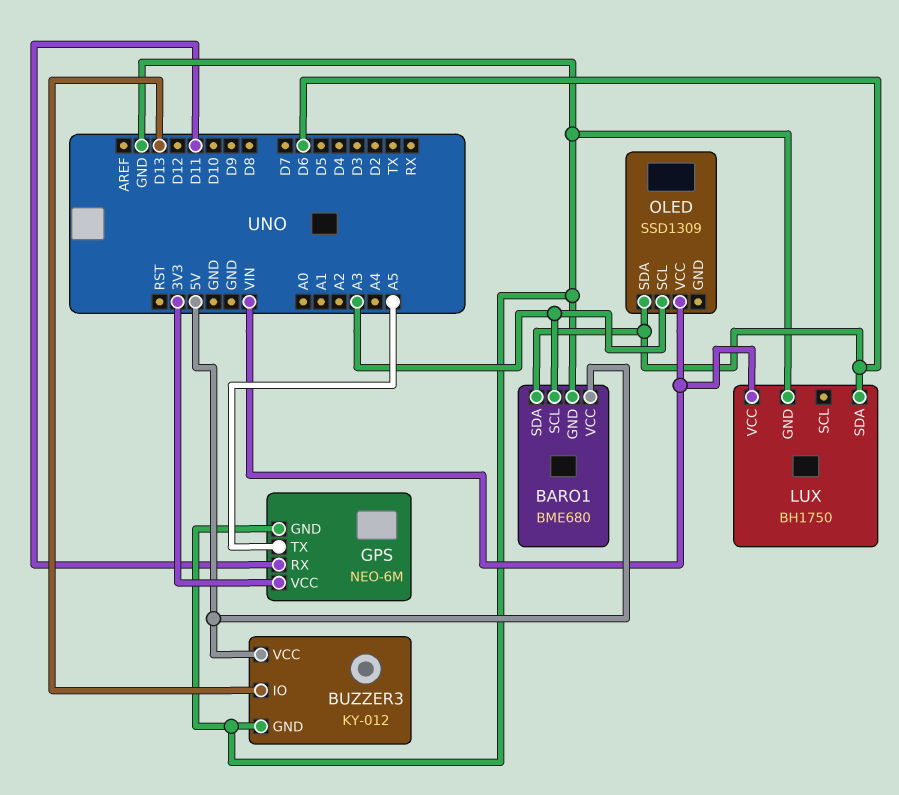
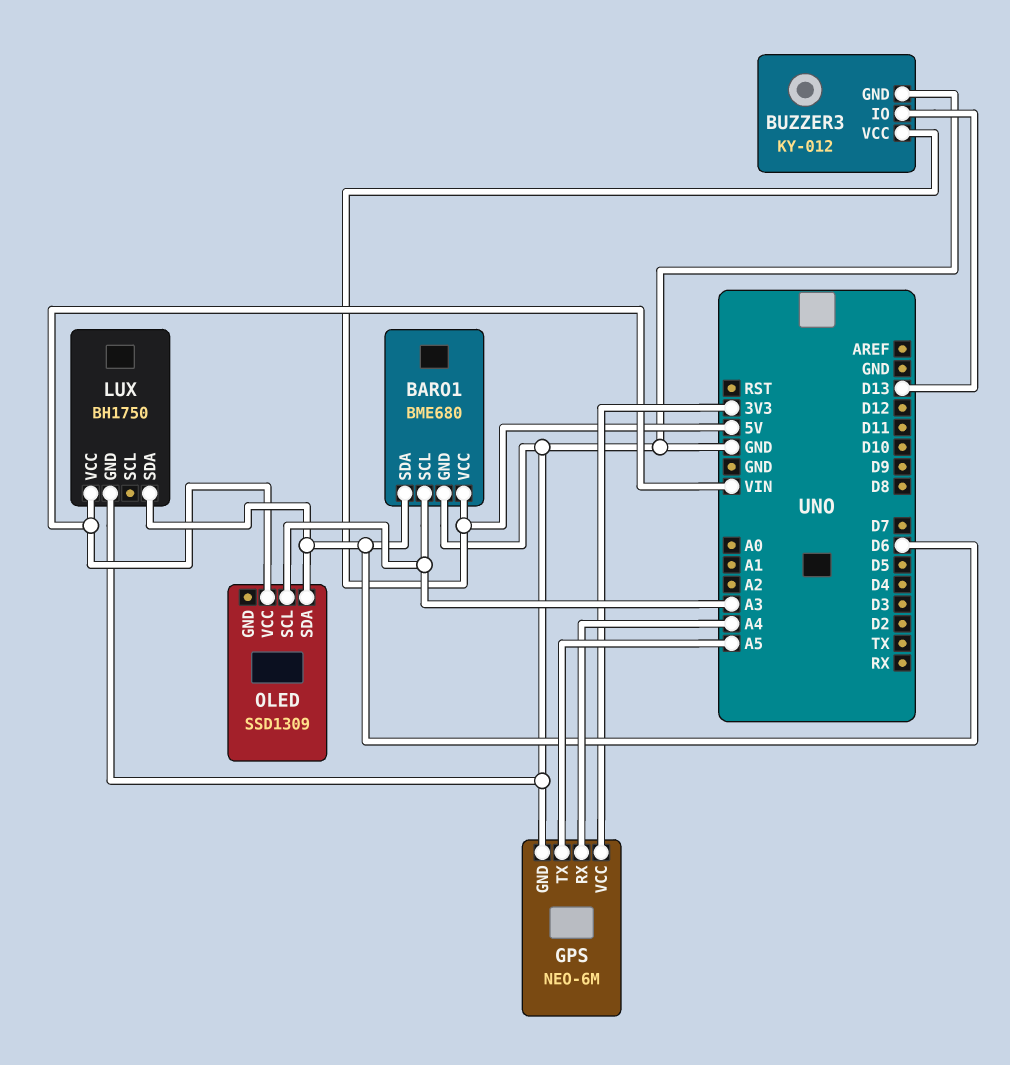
GPS pin RX: D11 -> A4

